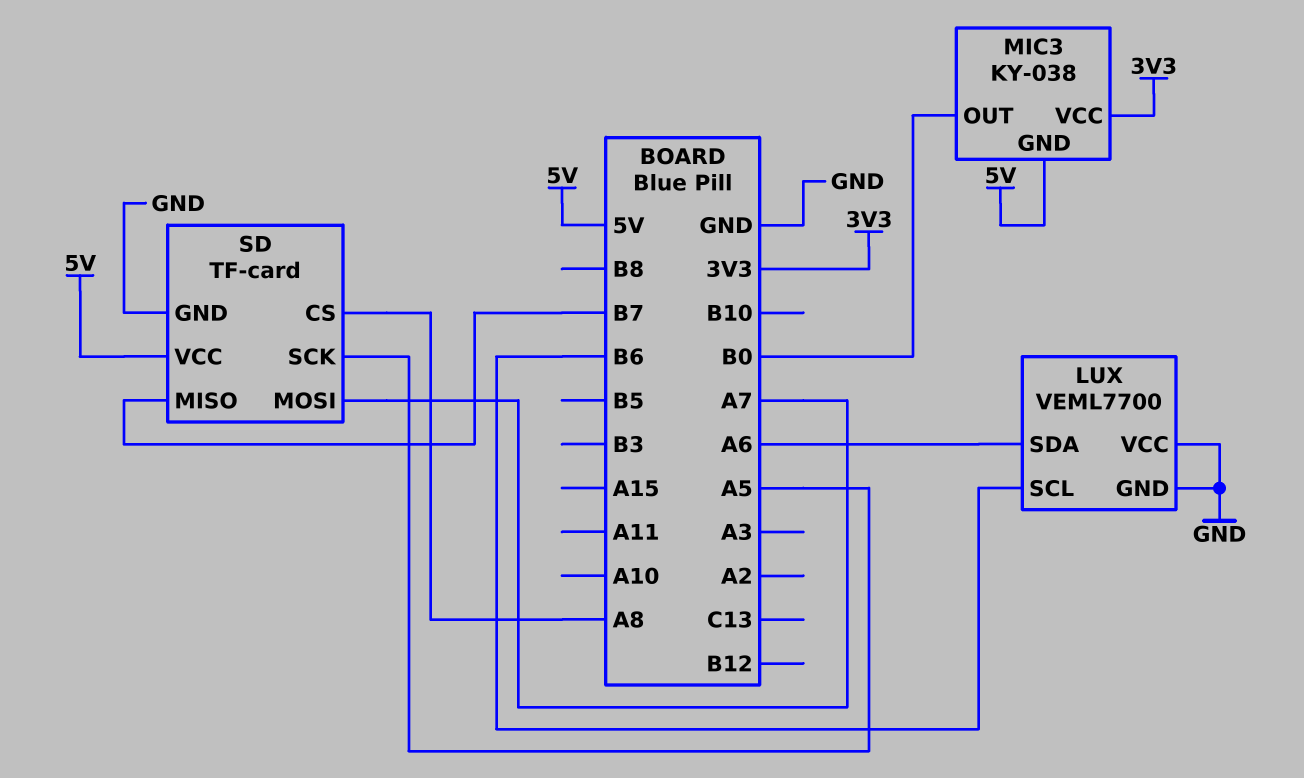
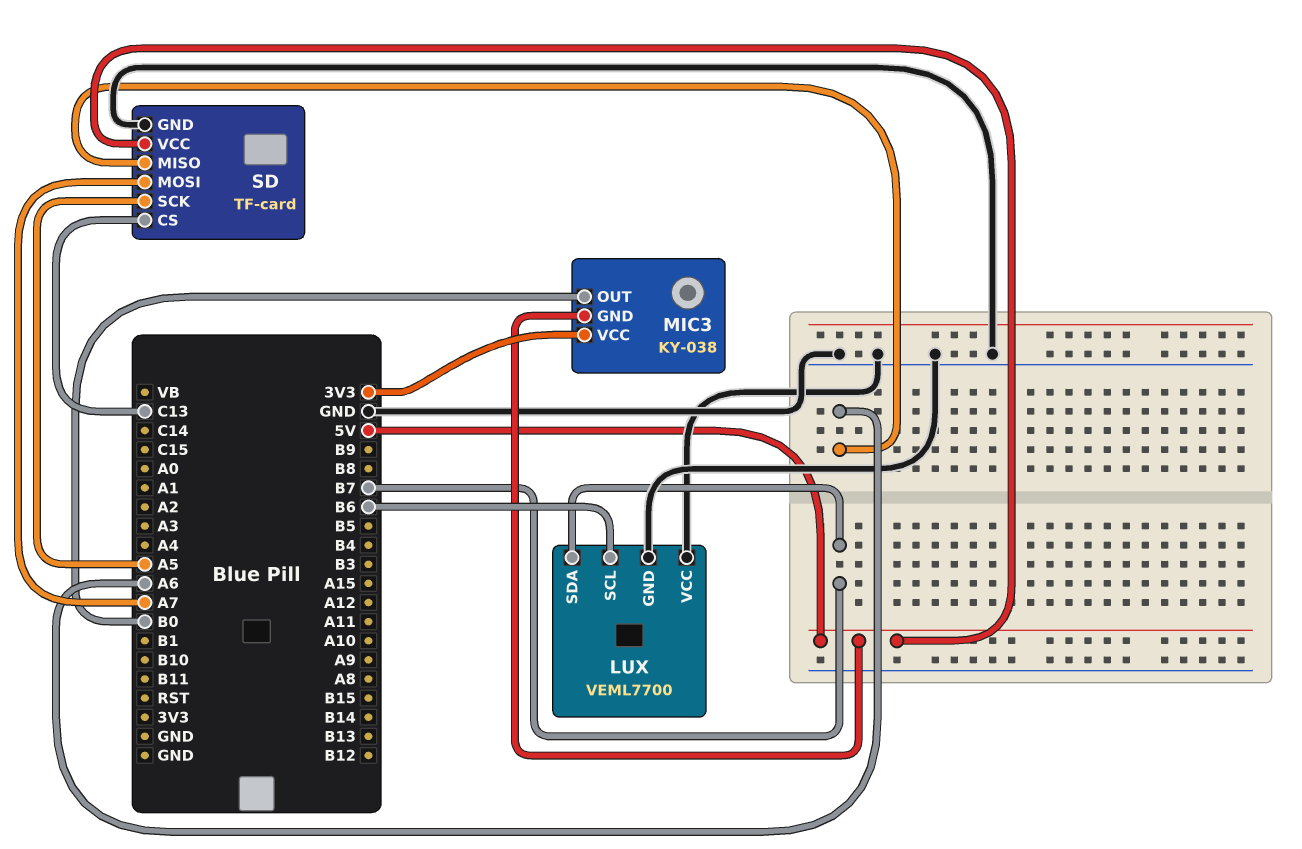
LUX pin SDA: A6 -> B7
SD pin CS: A8 -> C13
SD pin MISO: B7 -> A6

